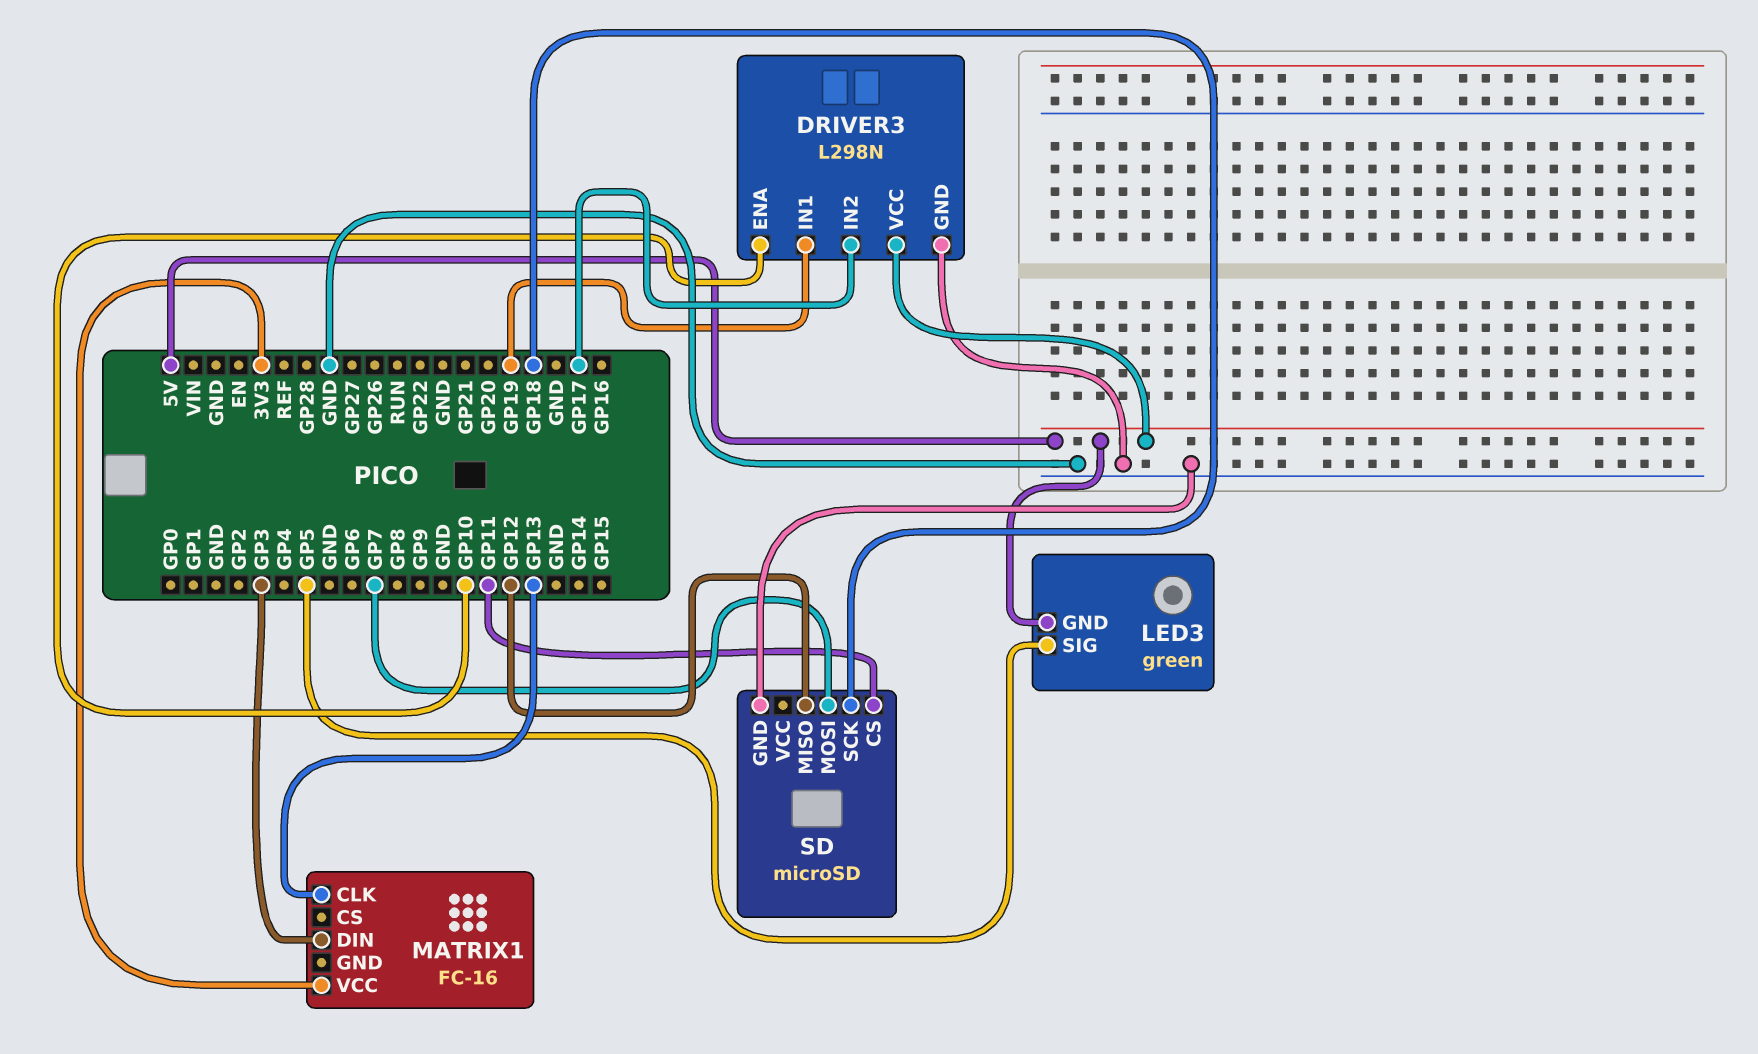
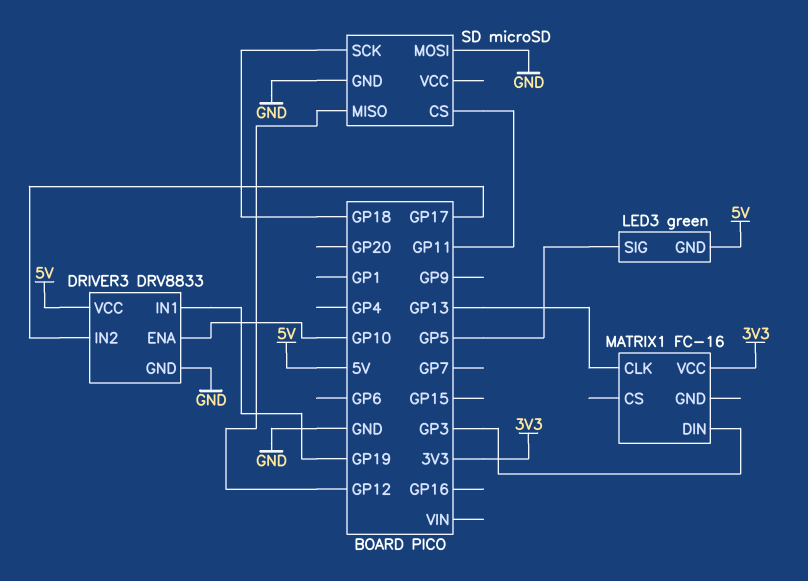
DRIVER3: L298N -> DRV8833
SD pin MOSI: GP7 -> GND

